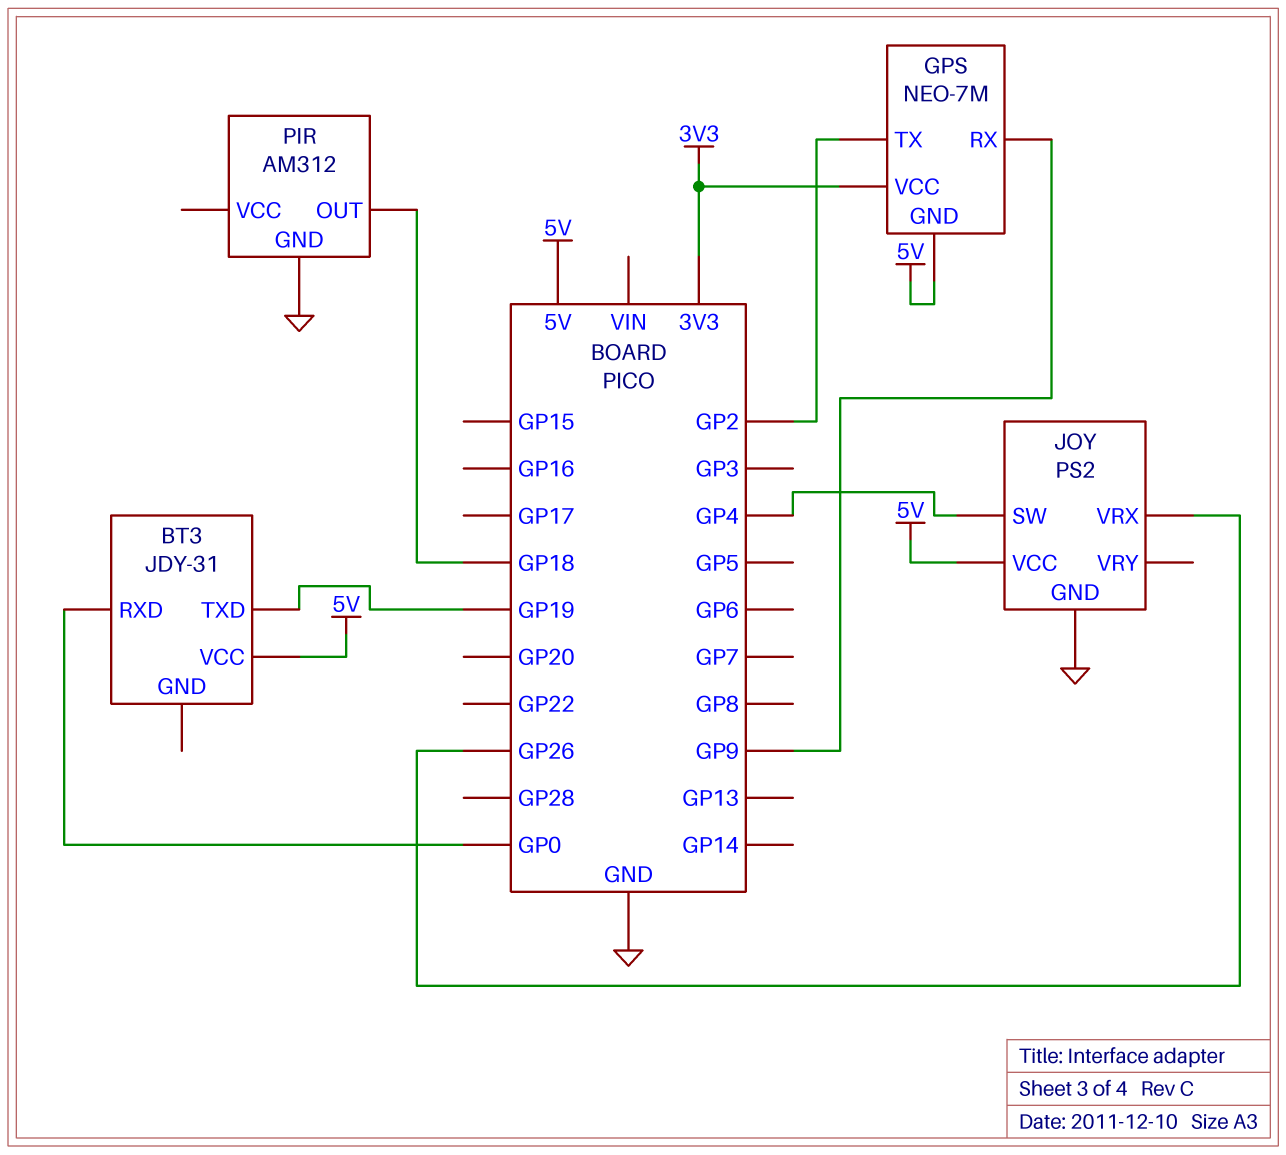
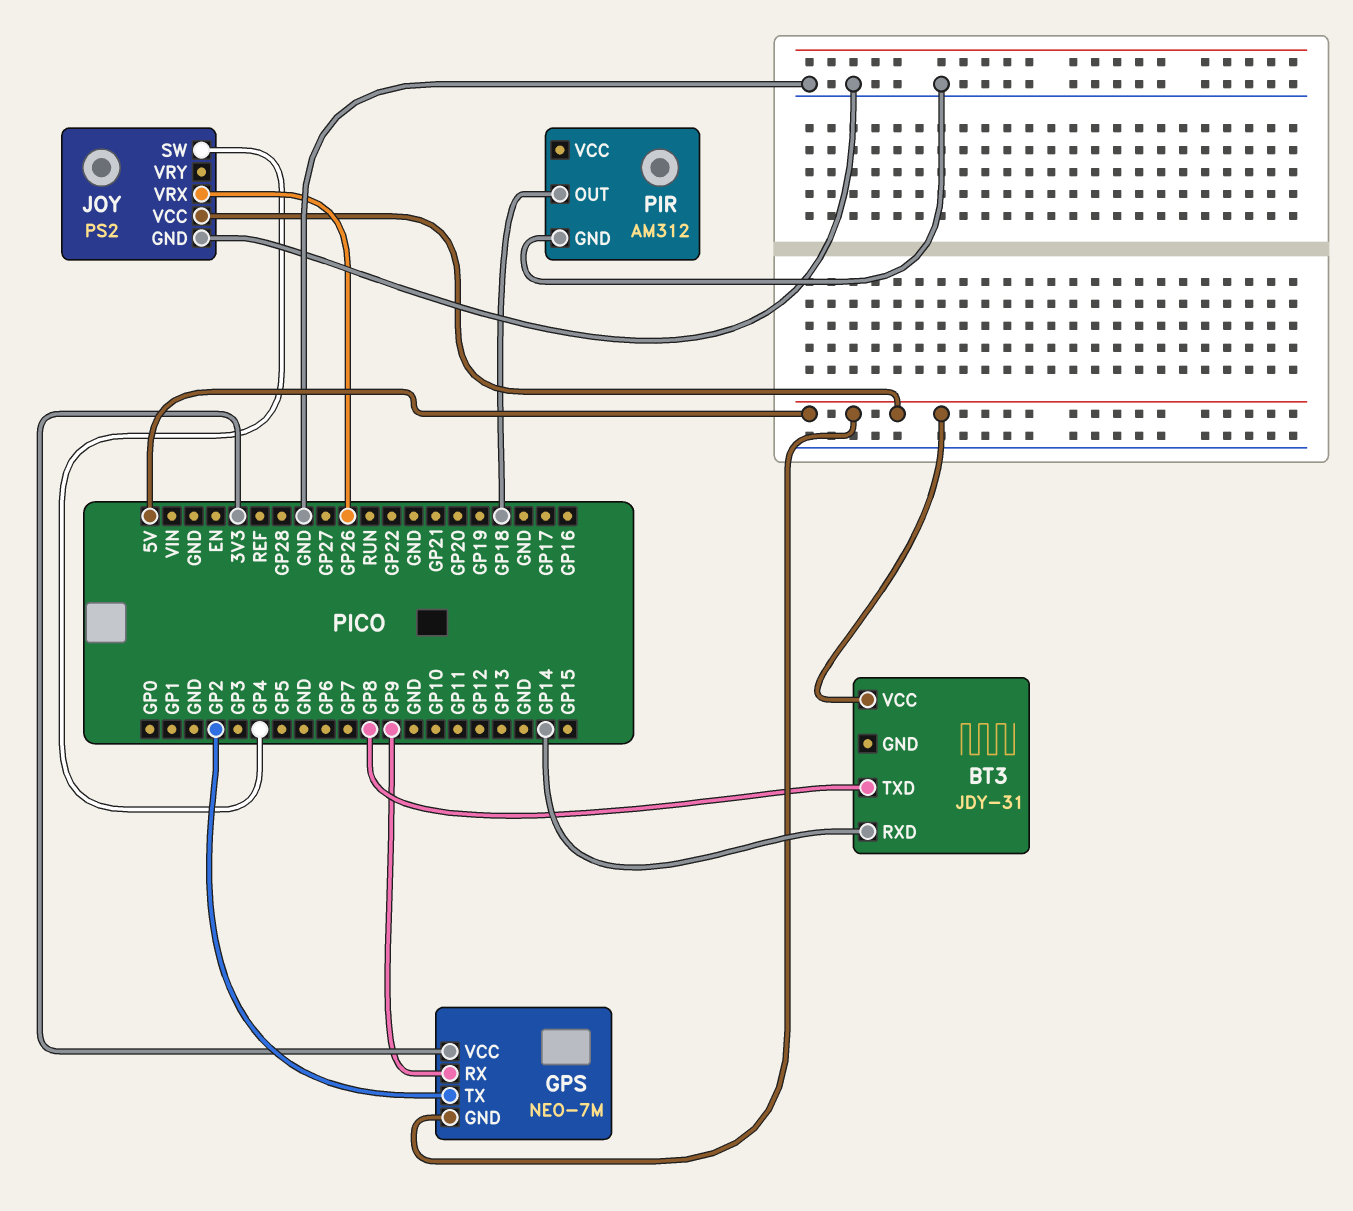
BT3 pin RXD: GP0 -> GP14
BT3 pin TXD: GP19 -> GP8

